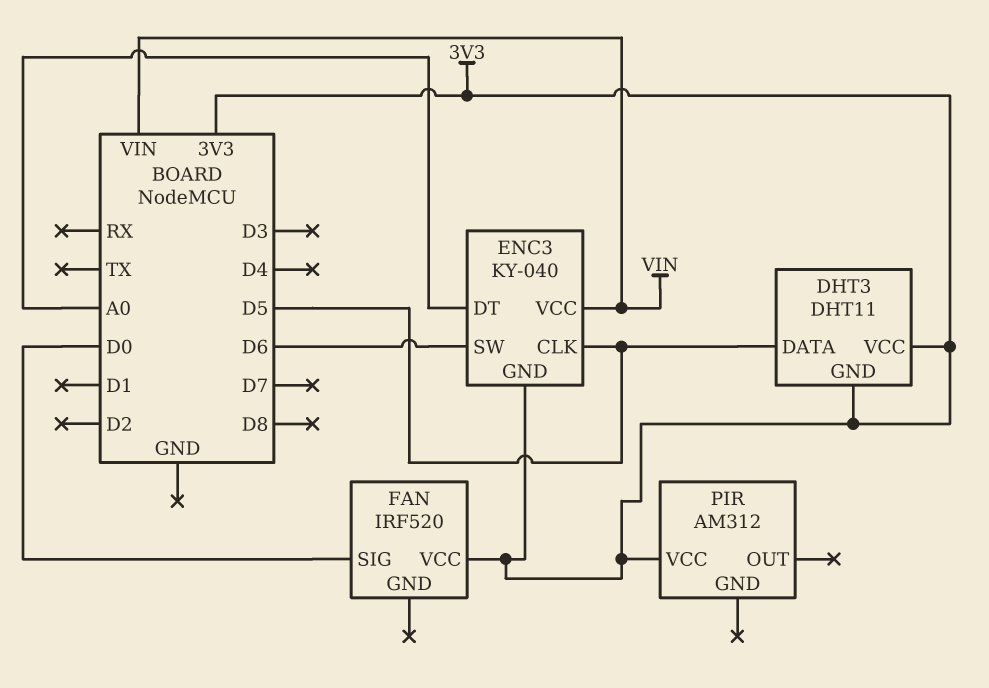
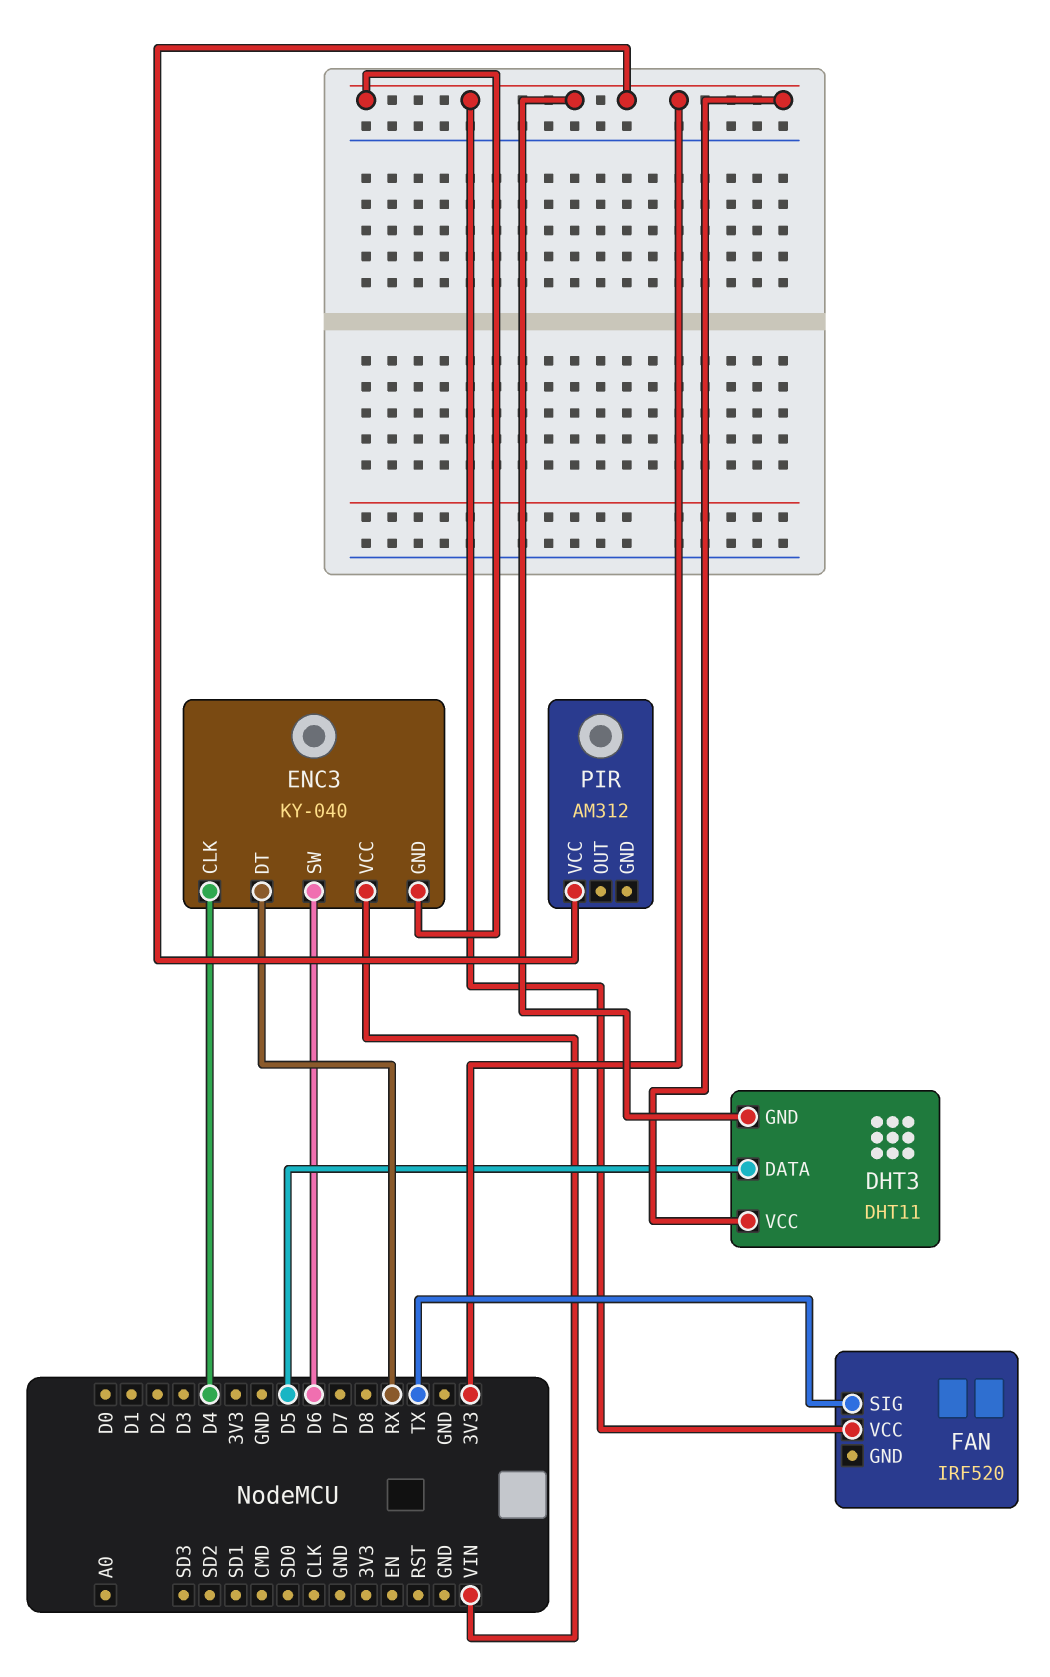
ENC3 pin CLK: D5 -> D4
ENC3 pin DT: A0 -> RX
FAN pin SIG: D0 -> TX

